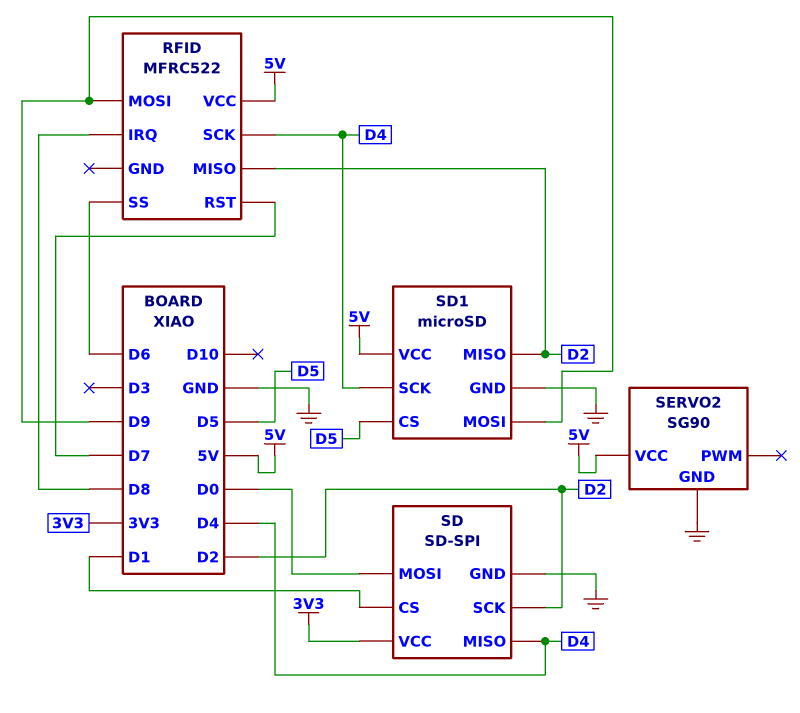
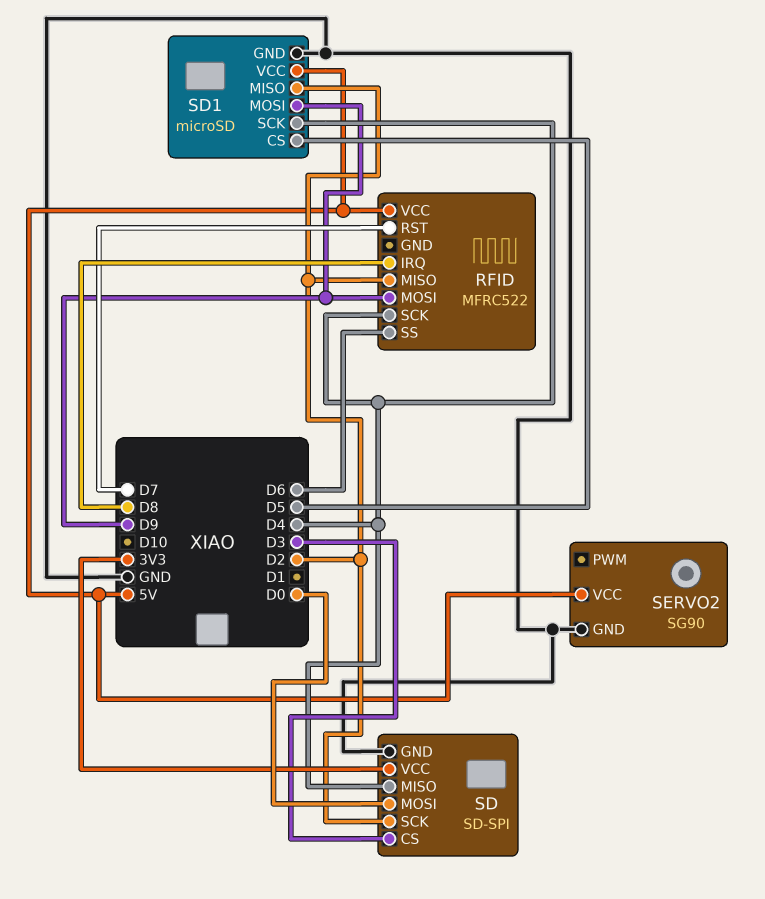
SD pin CS: D1 -> D3

